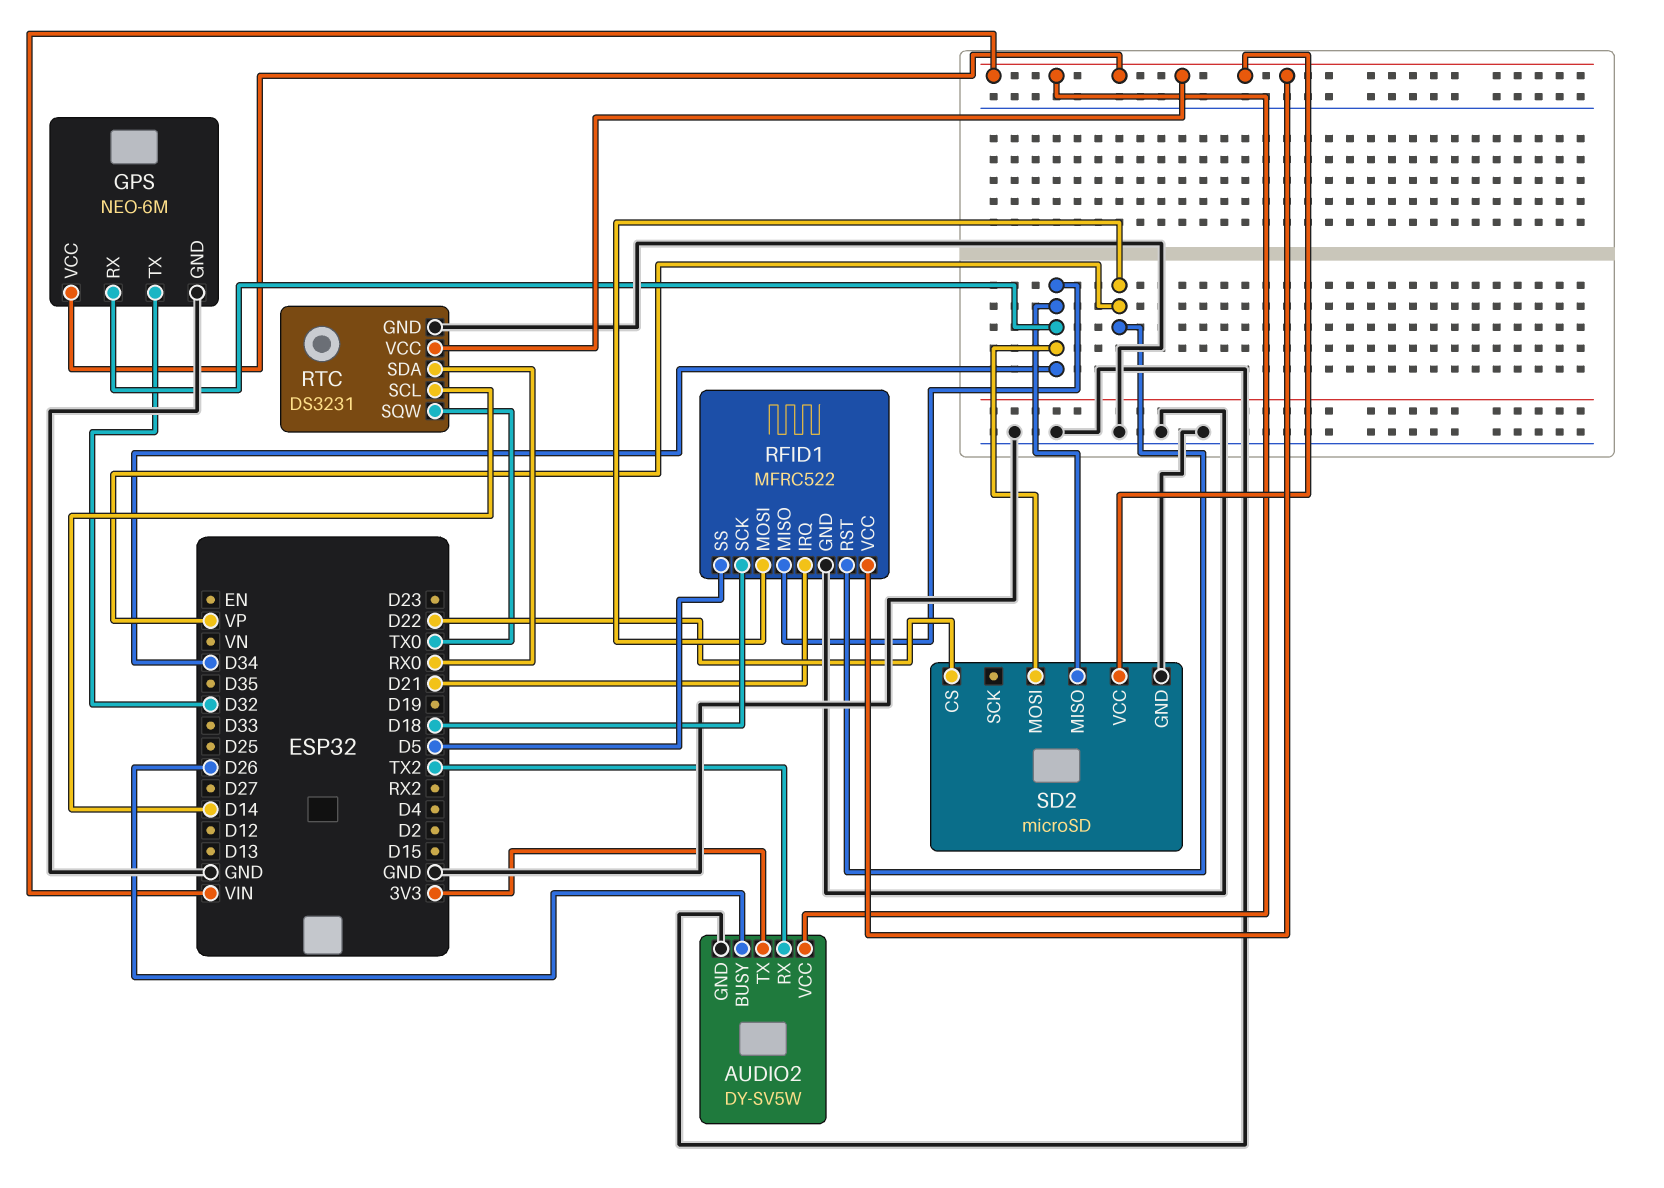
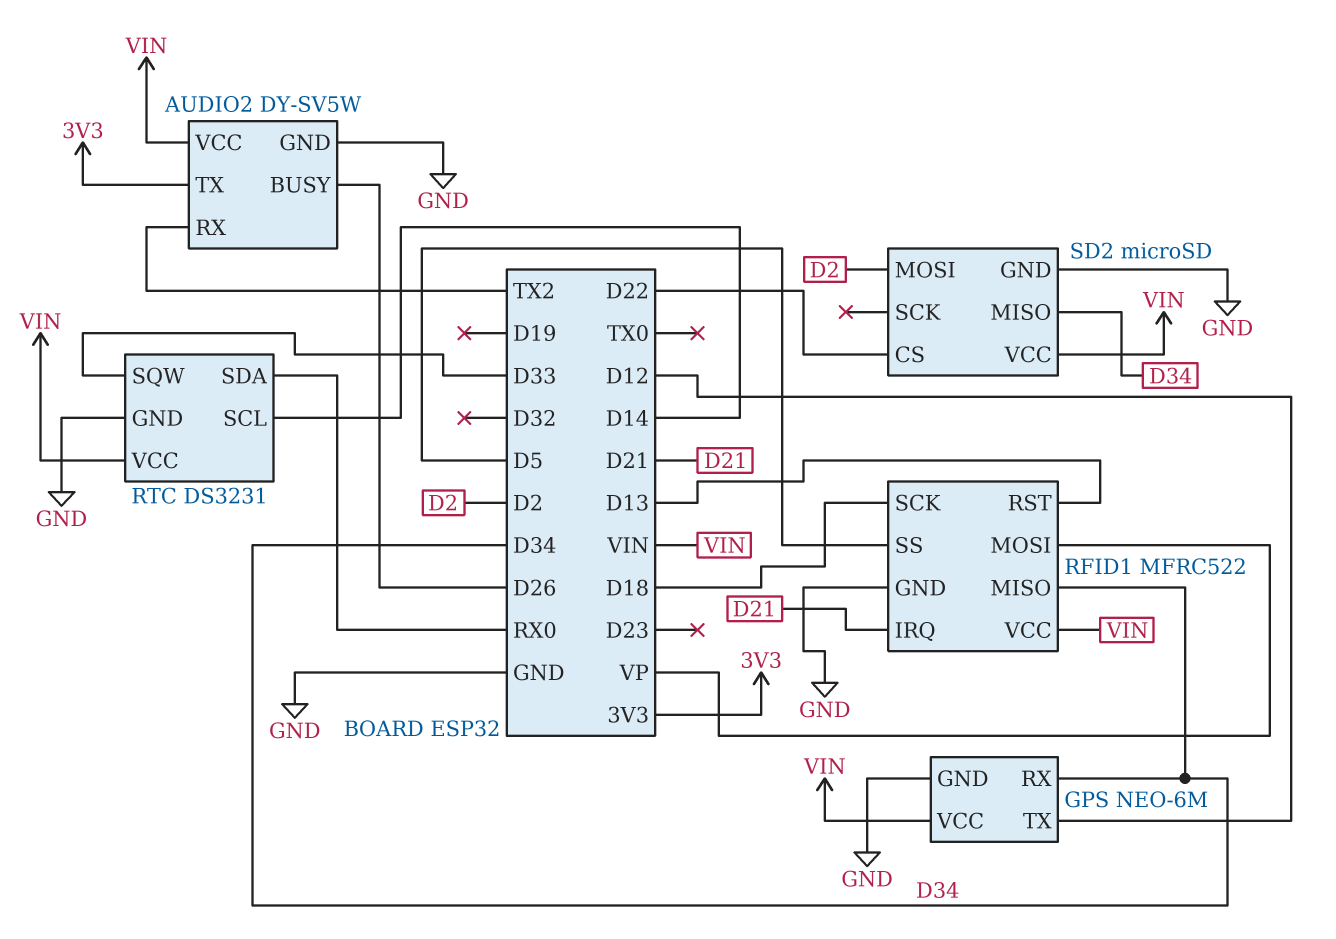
GPS pin TX: D32 -> D12
RFID1 pin RST: VP -> D13
RTC pin SQW: TX0 -> D33
SD2 pin MOSI: D34 -> D2

